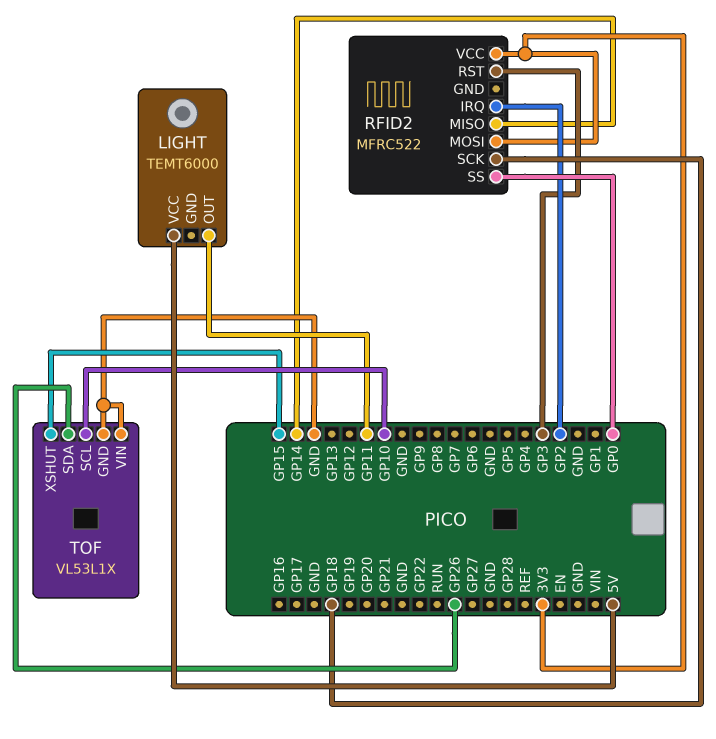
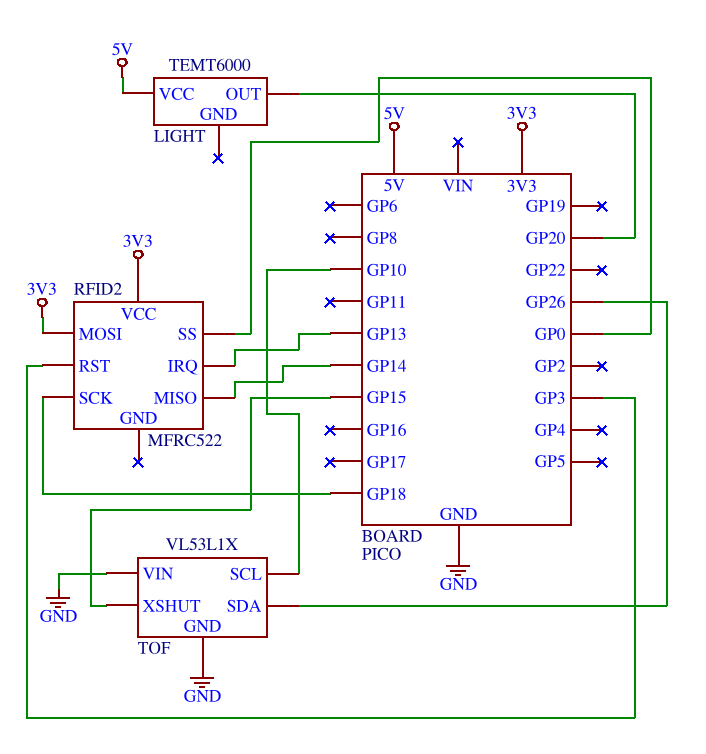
LIGHT pin OUT: GP11 -> GP20
RFID2 pin IRQ: GP2 -> GP13

